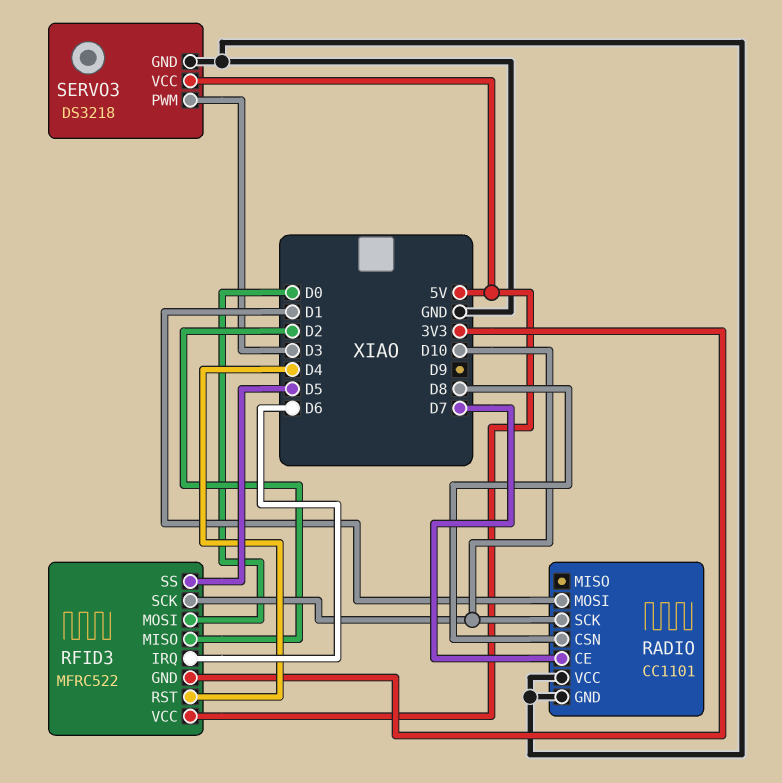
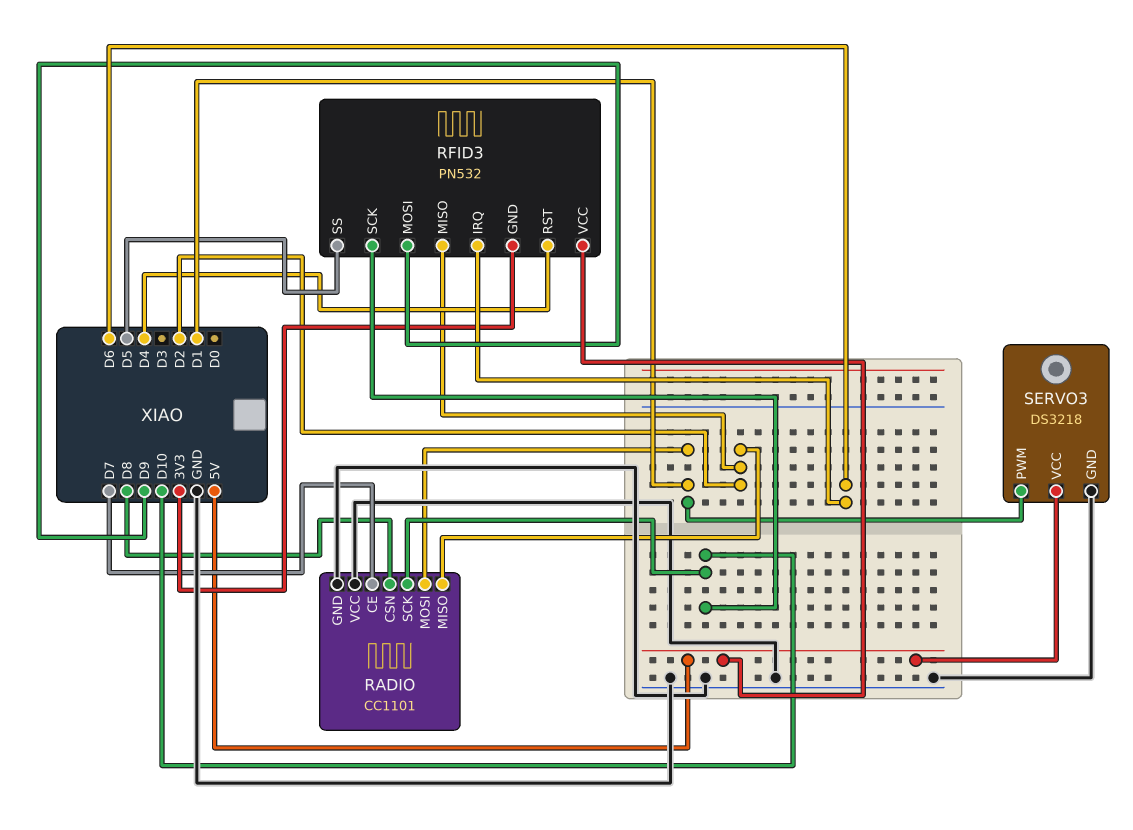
RADIO pin MISO: none -> D2
RFID3: MFRC522 -> PN532
RFID3 pin MOSI: D0 -> D9
SERVO3 pin PWM: D3 -> D1

